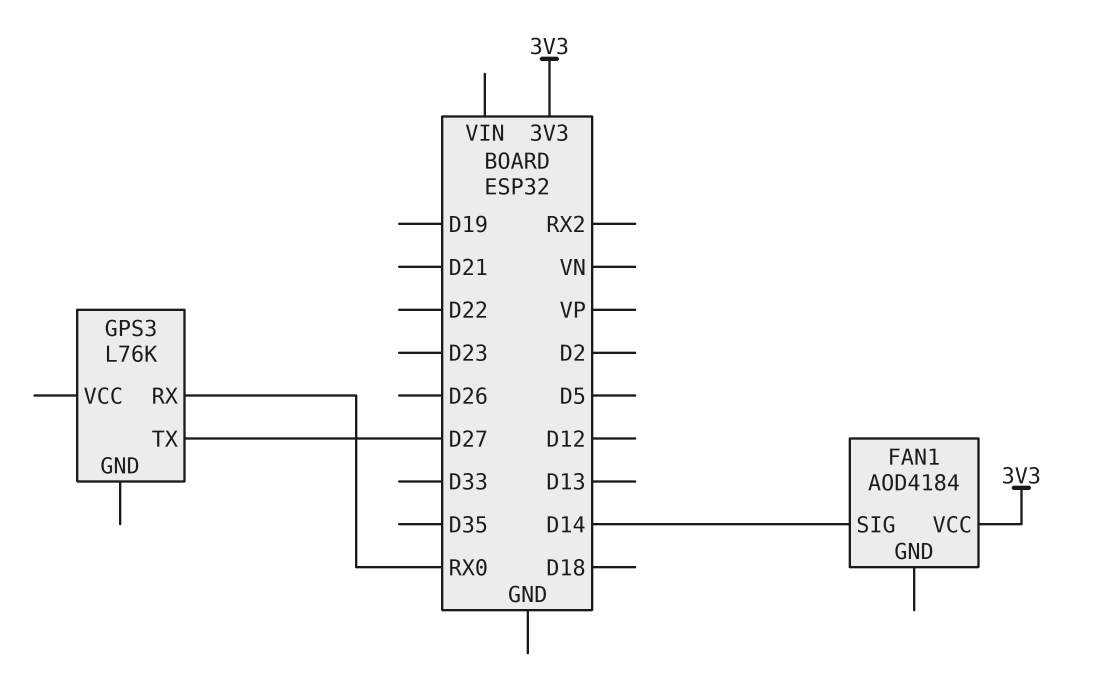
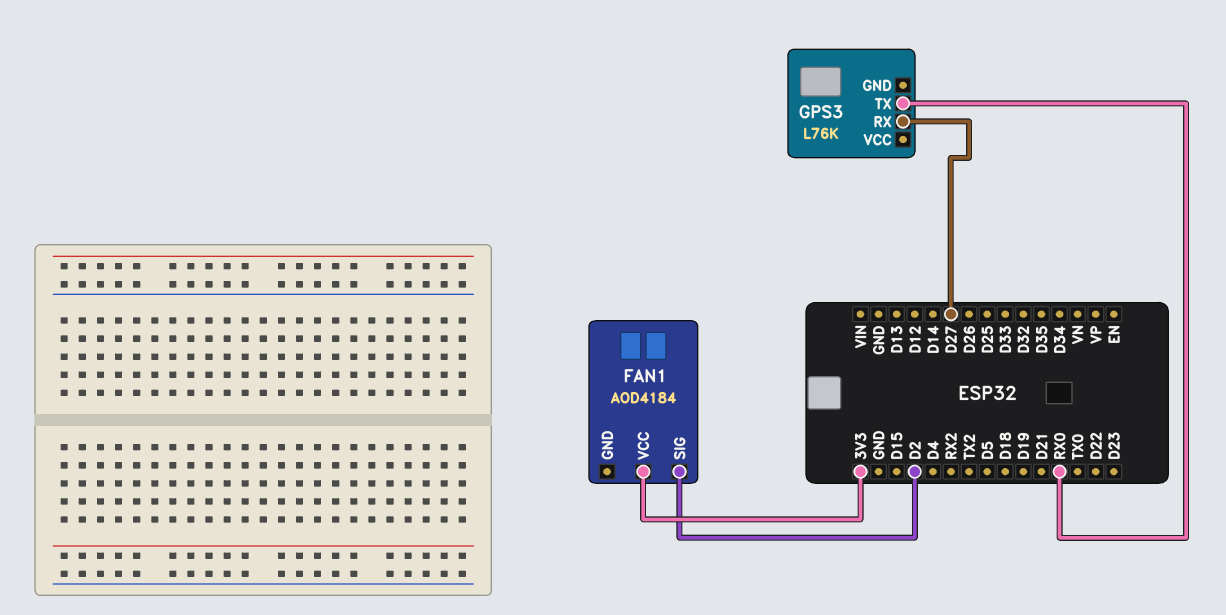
FAN1 pin SIG: D14 -> D2
GPS3 pin RX: RX0 -> D27
GPS3 pin TX: D27 -> RX0

